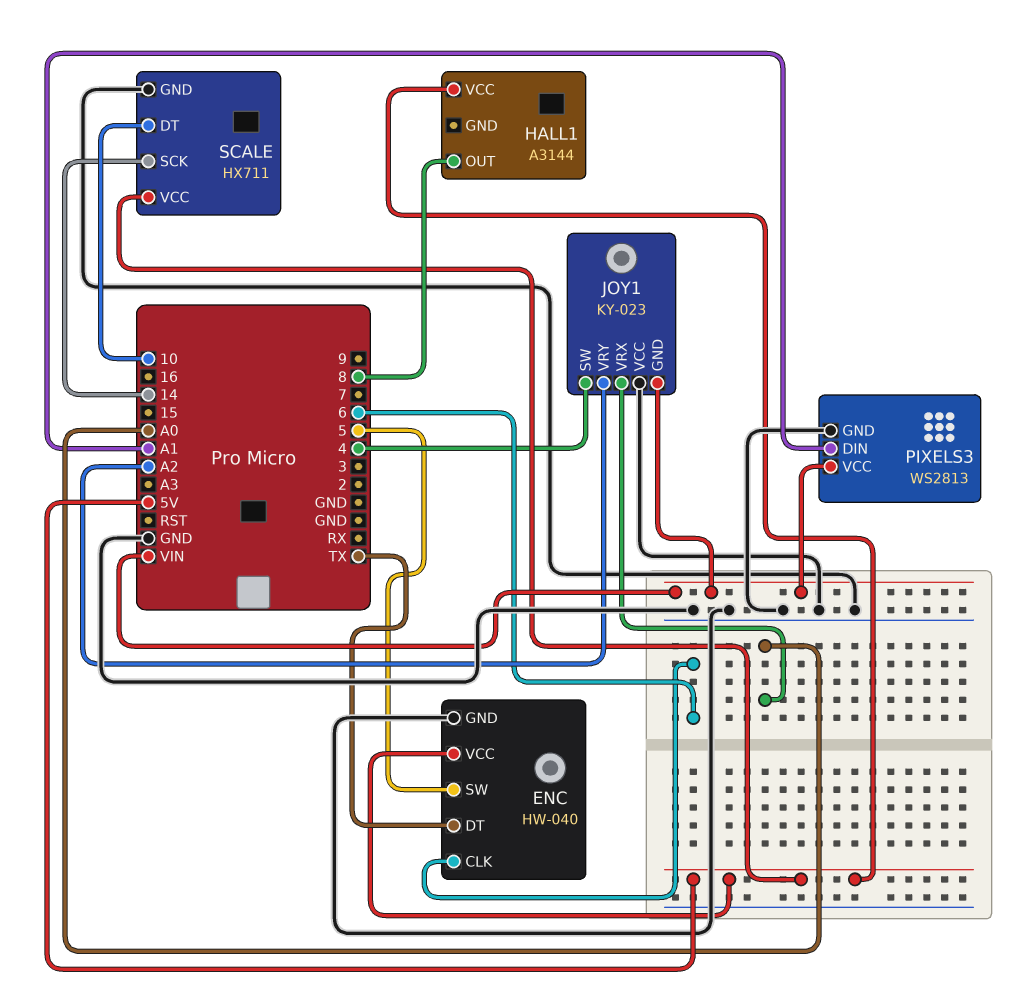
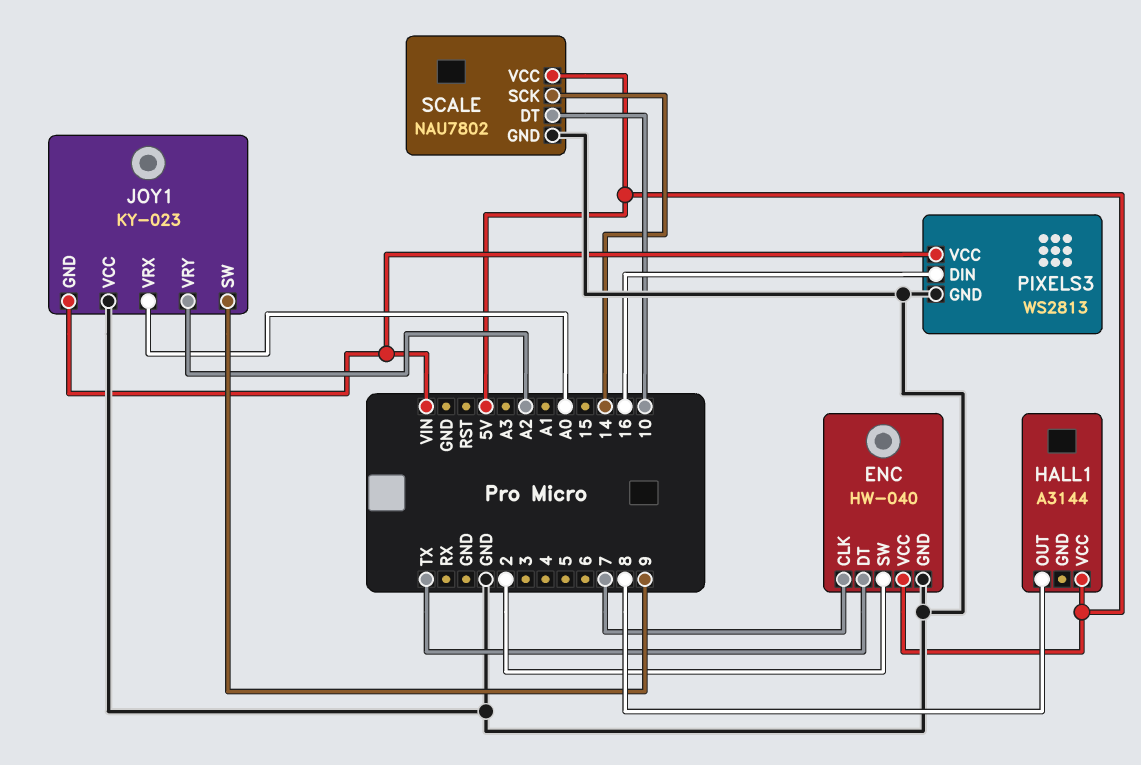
ENC pin CLK: 6 -> 7
ENC pin SW: 5 -> 2
JOY1 pin SW: 4 -> 9
PIXELS3 pin DIN: A1 -> 16
SCALE: HX711 -> NAU7802

